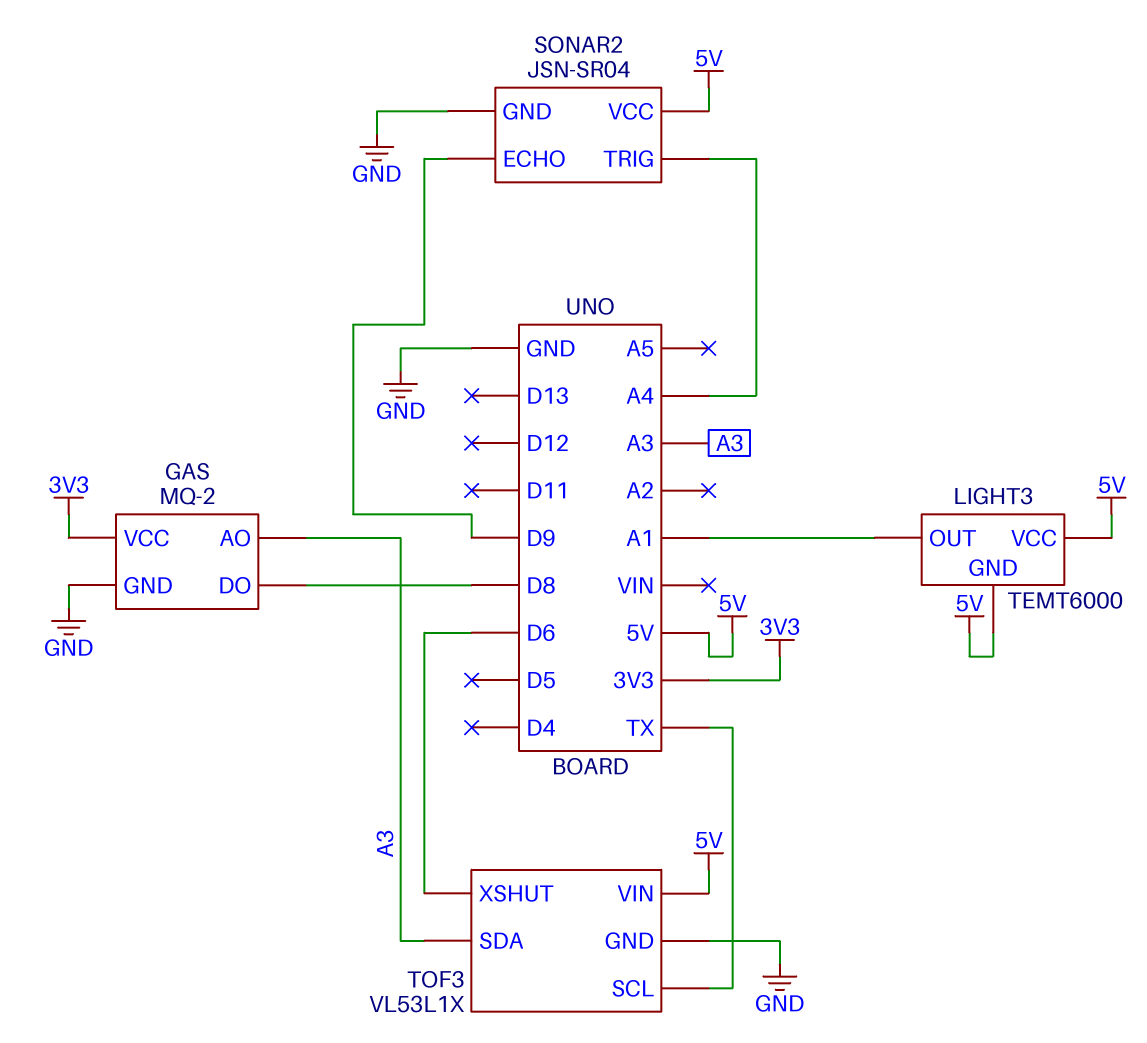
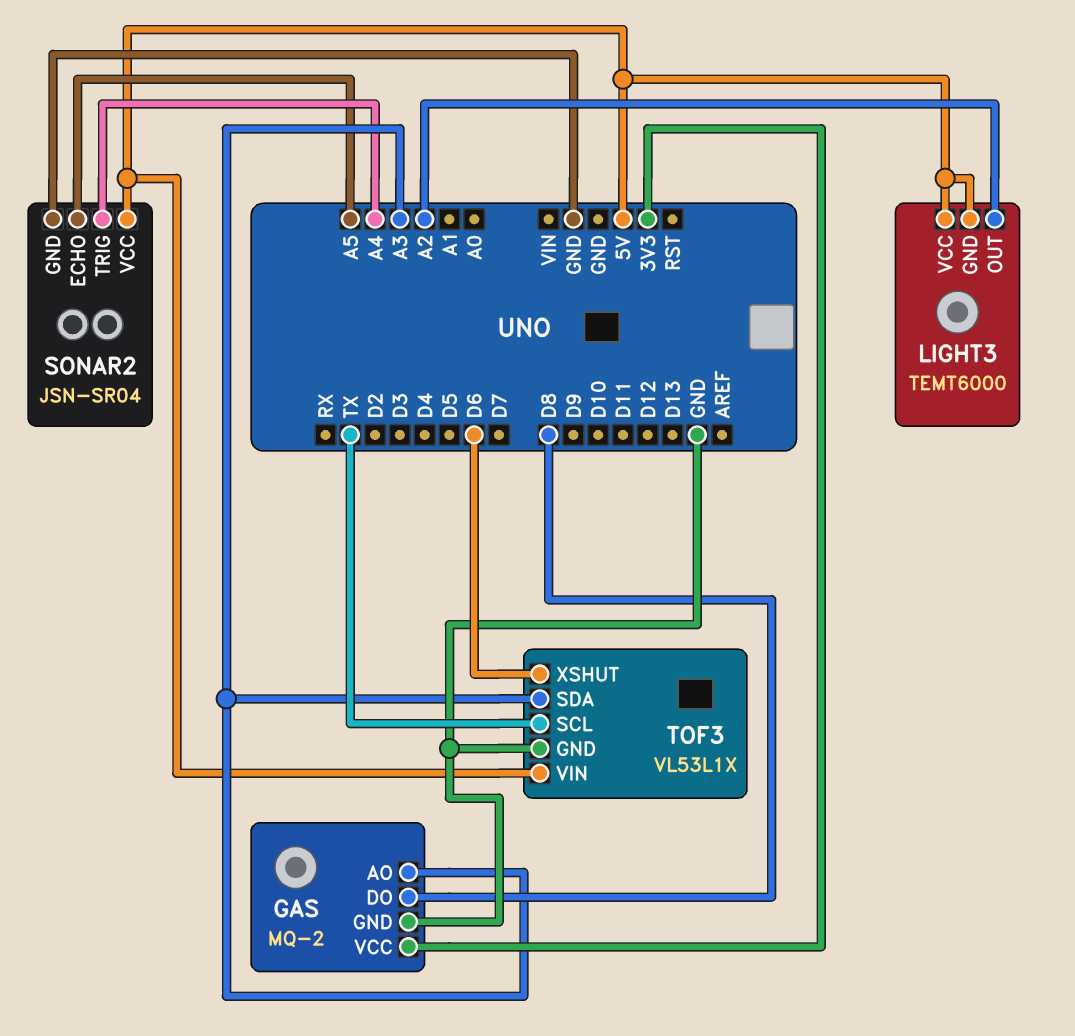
LIGHT3 pin OUT: A1 -> A2
SONAR2 pin ECHO: D9 -> A5

